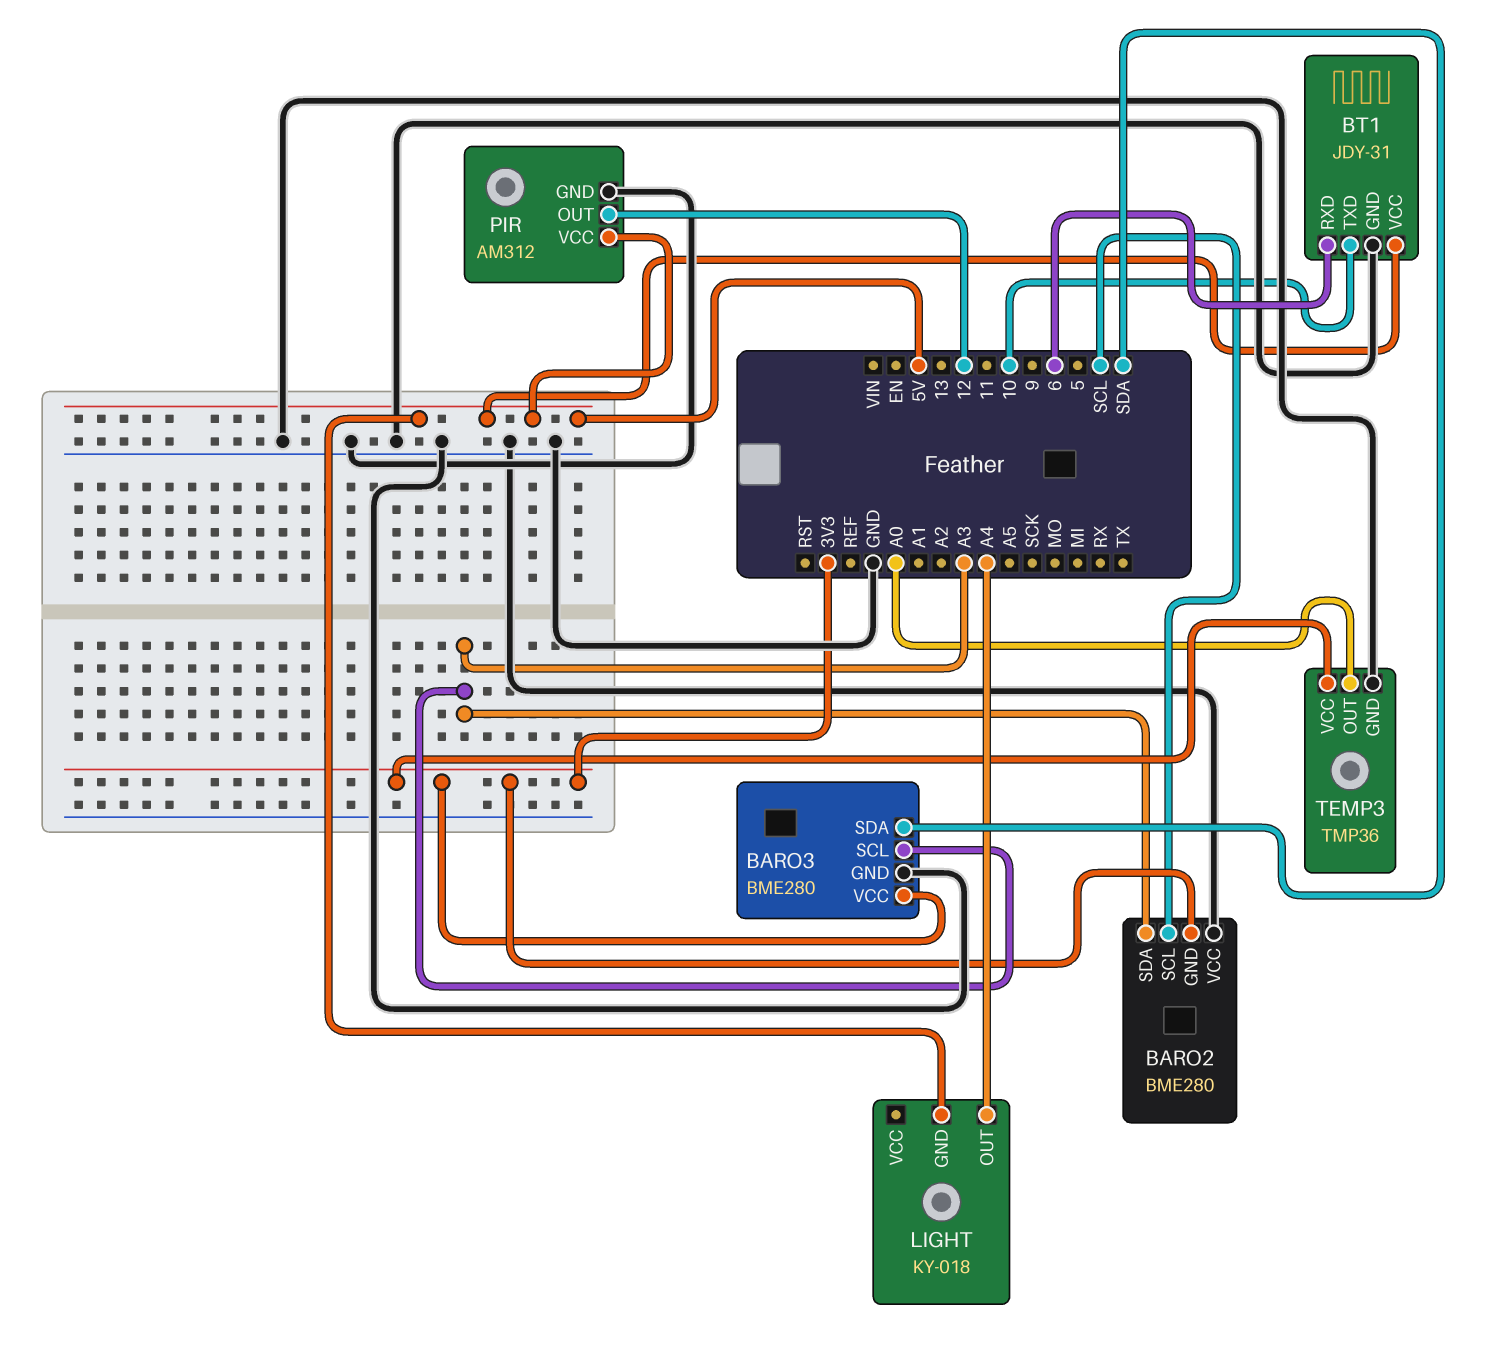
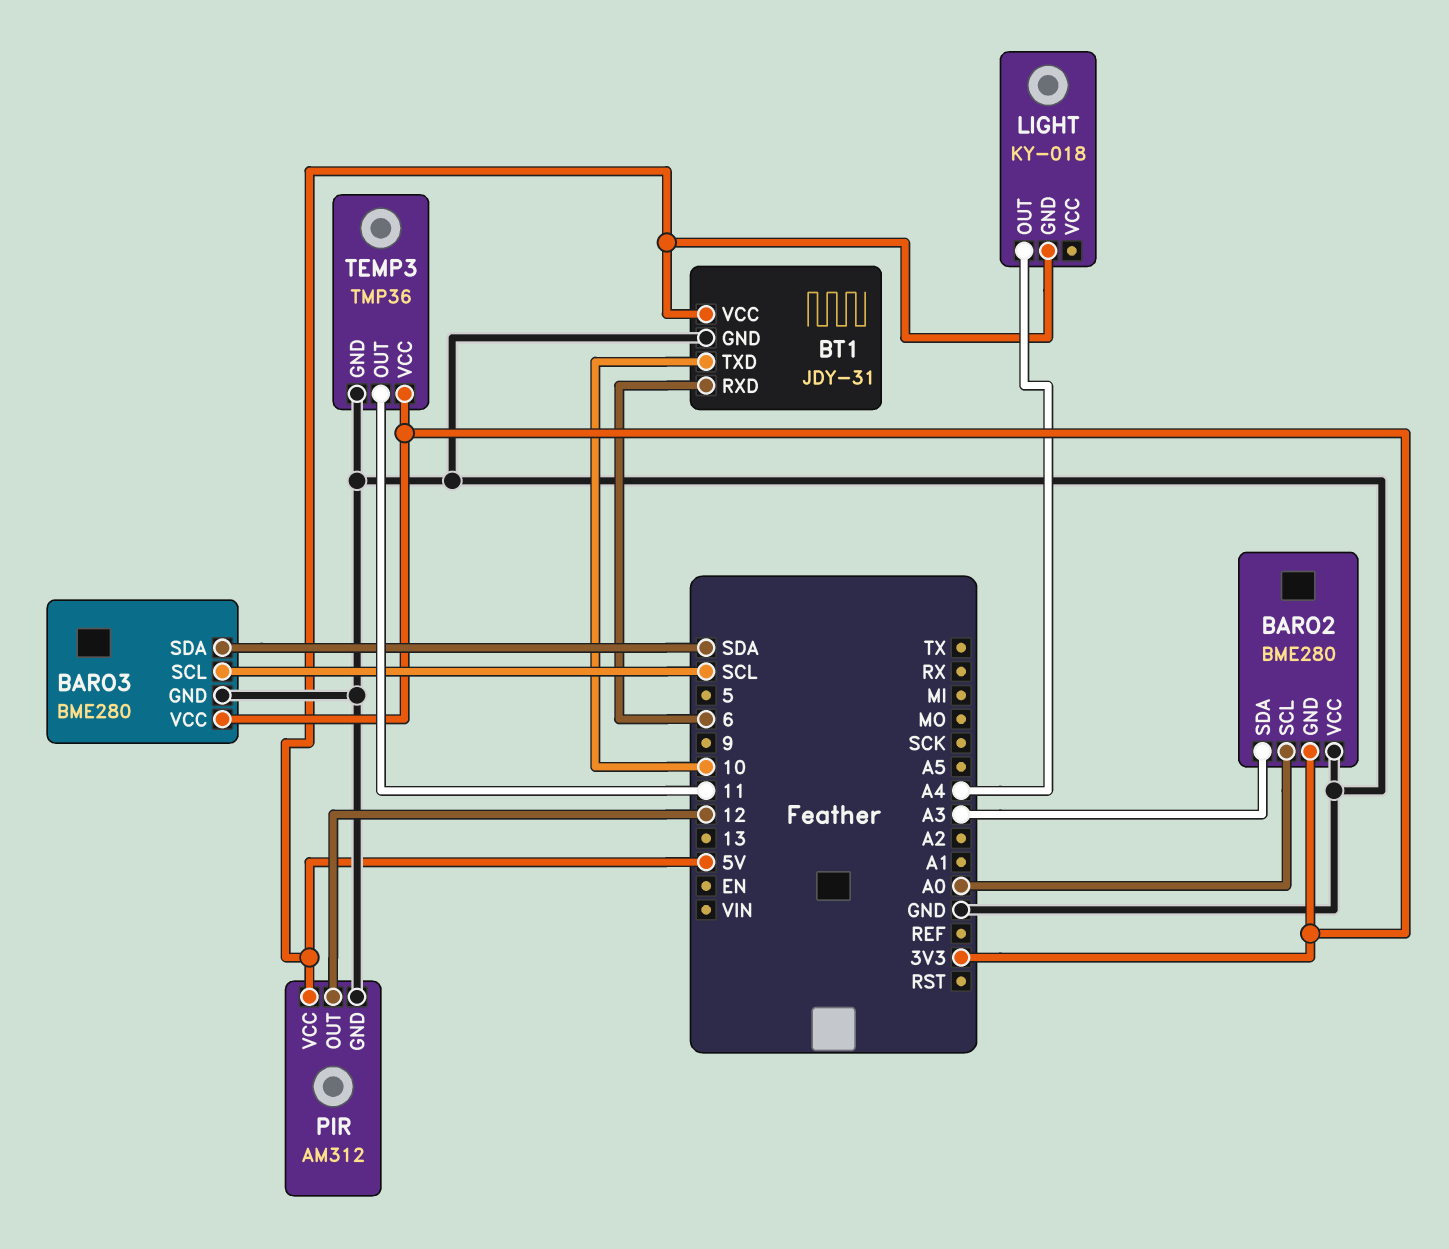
BARO2 pin SCL: SCL -> A0
BARO3 pin SCL: A3 -> SCL
TEMP3 pin OUT: A0 -> 11

